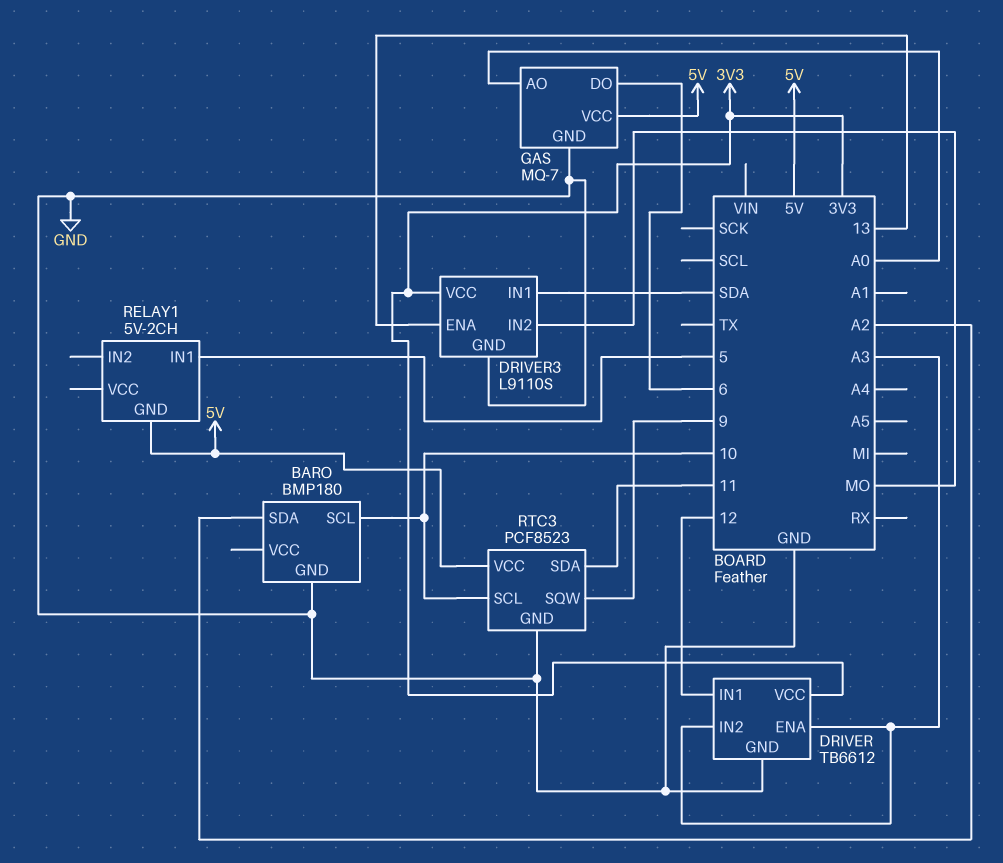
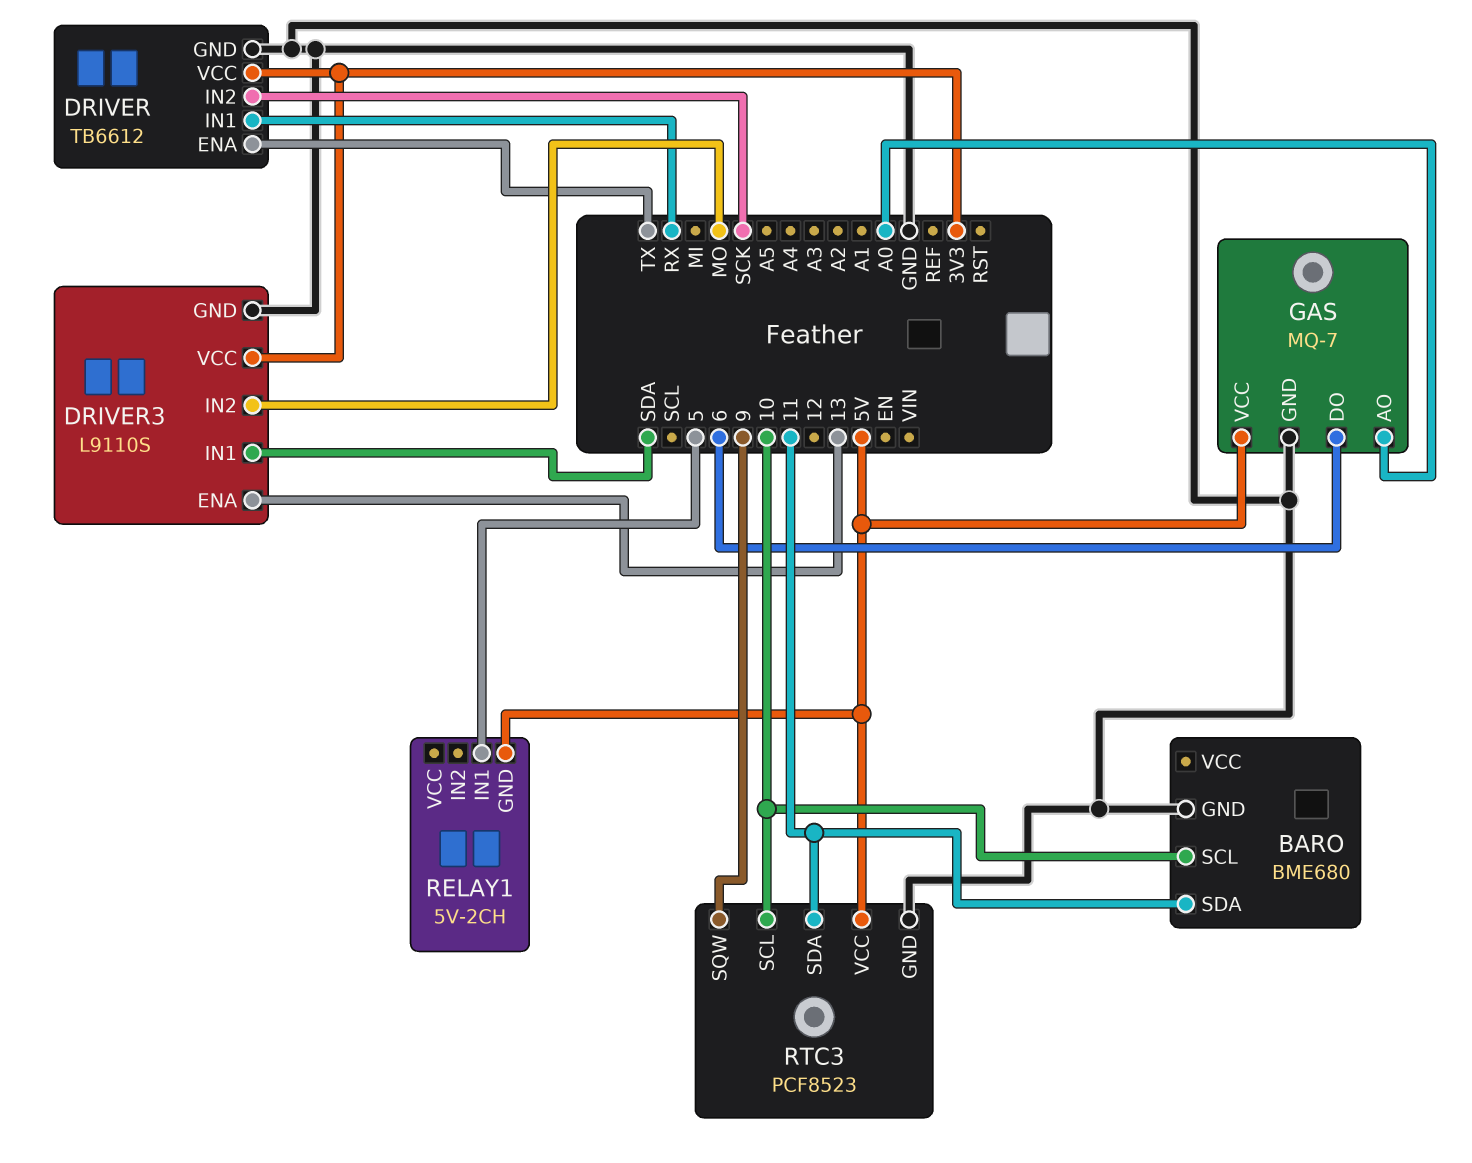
BARO: BMP180 -> BME680
BARO pin SDA: A2 -> 11
DRIVER pin ENA: A3 -> TX
DRIVER pin IN1: 12 -> RX
DRIVER pin IN2: A3 -> SCK

